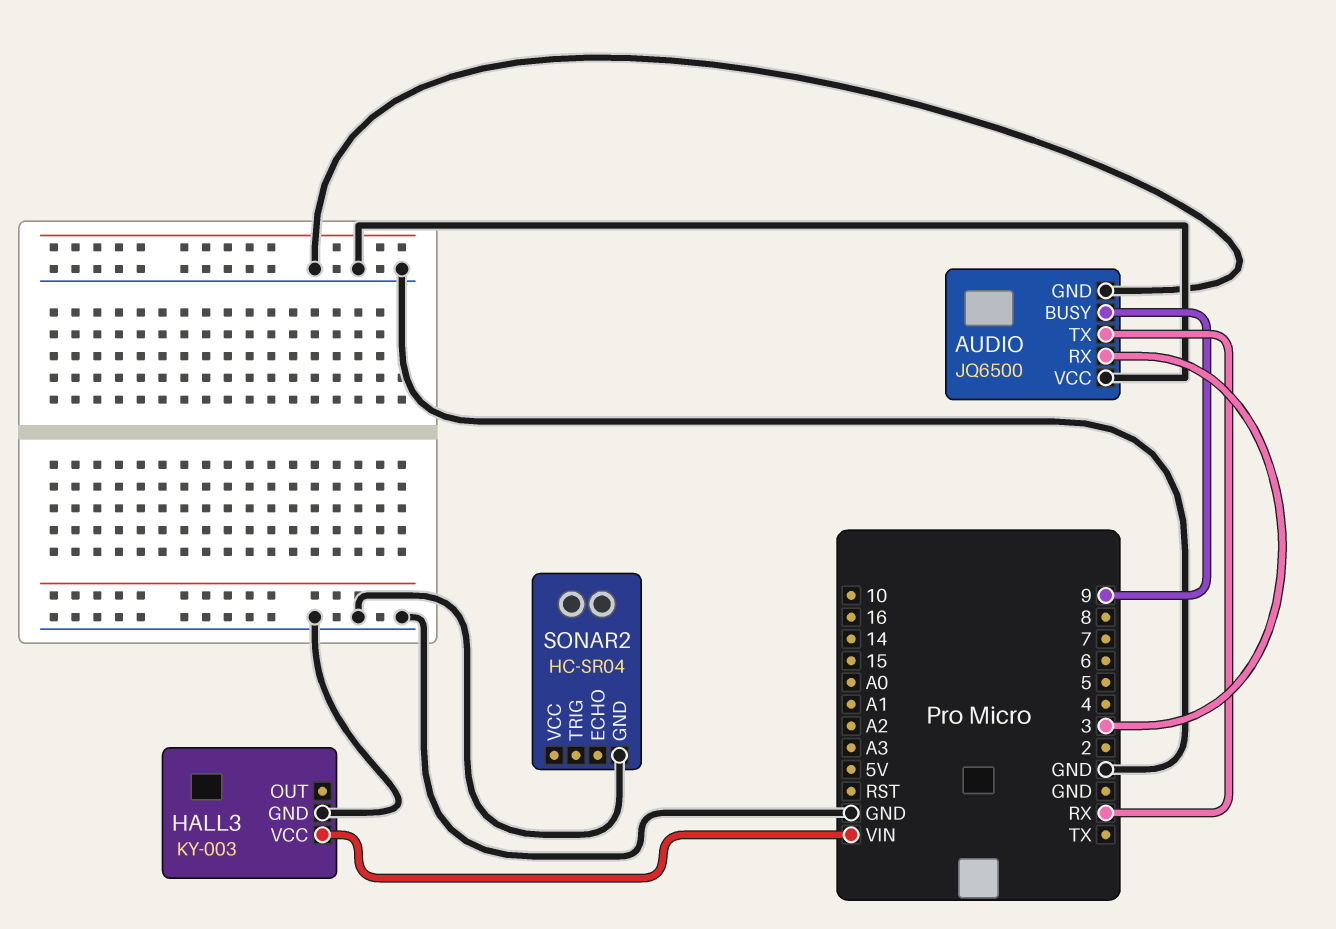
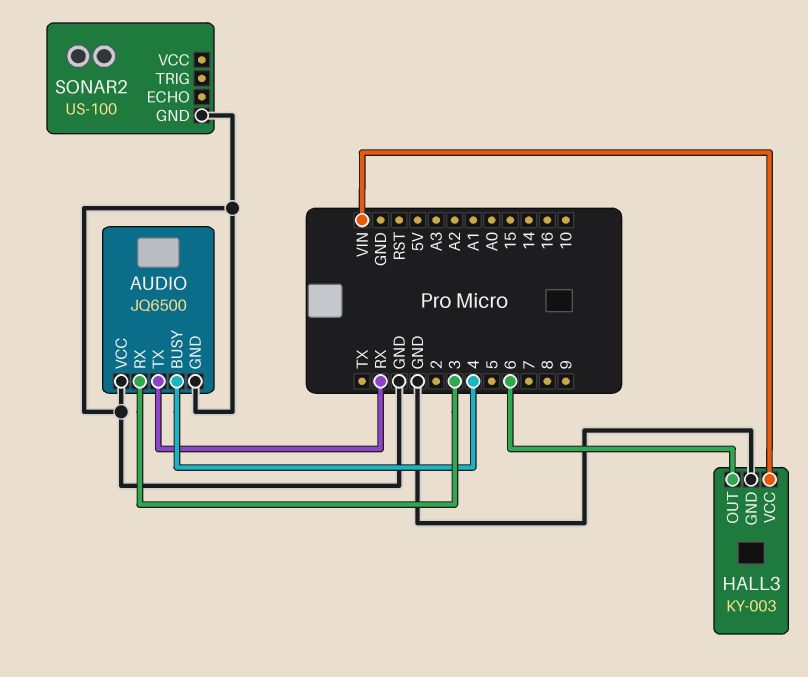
AUDIO pin BUSY: 9 -> 4
HALL3 pin OUT: none -> 6
SONAR2: HC-SR04 -> US-100

